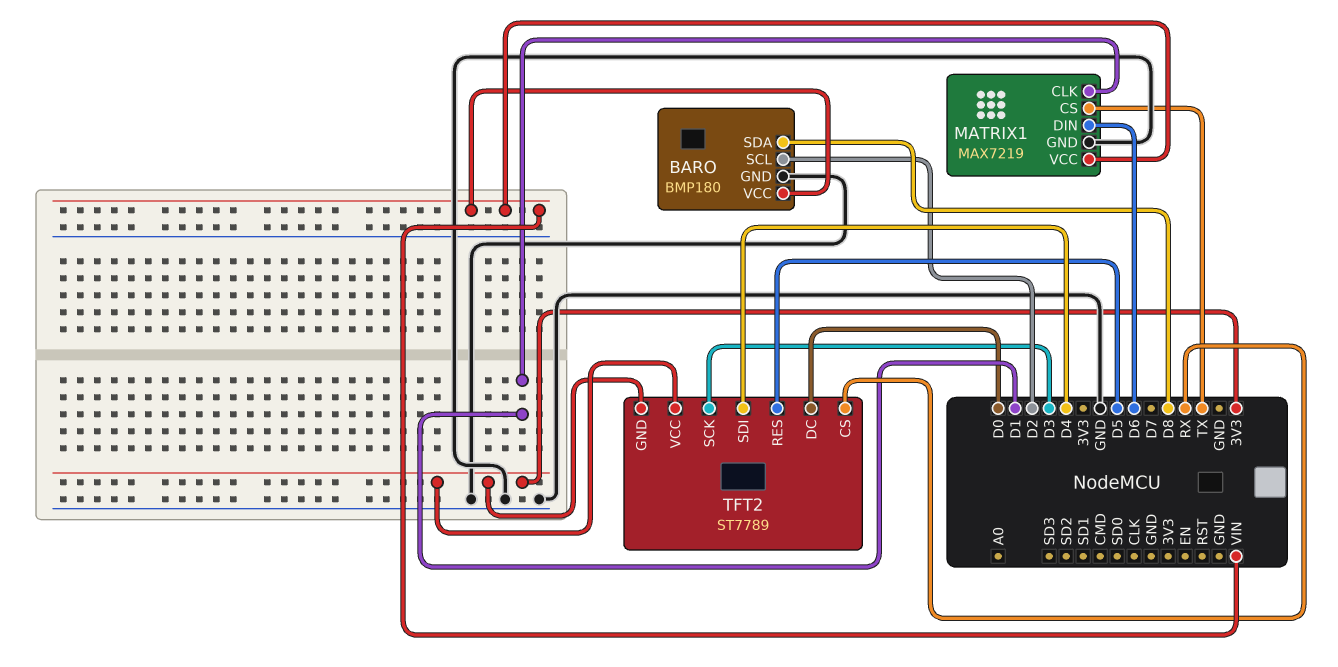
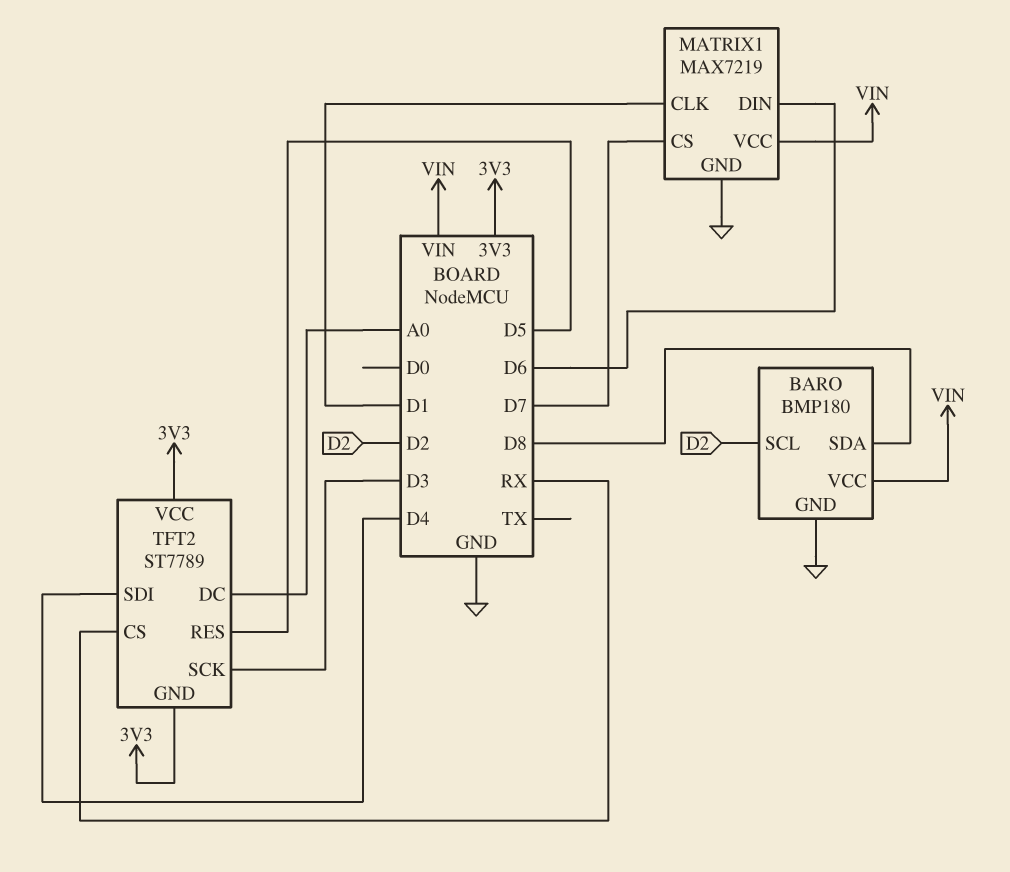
MATRIX1 pin CS: TX -> D7
TFT2 pin DC: D0 -> A0

